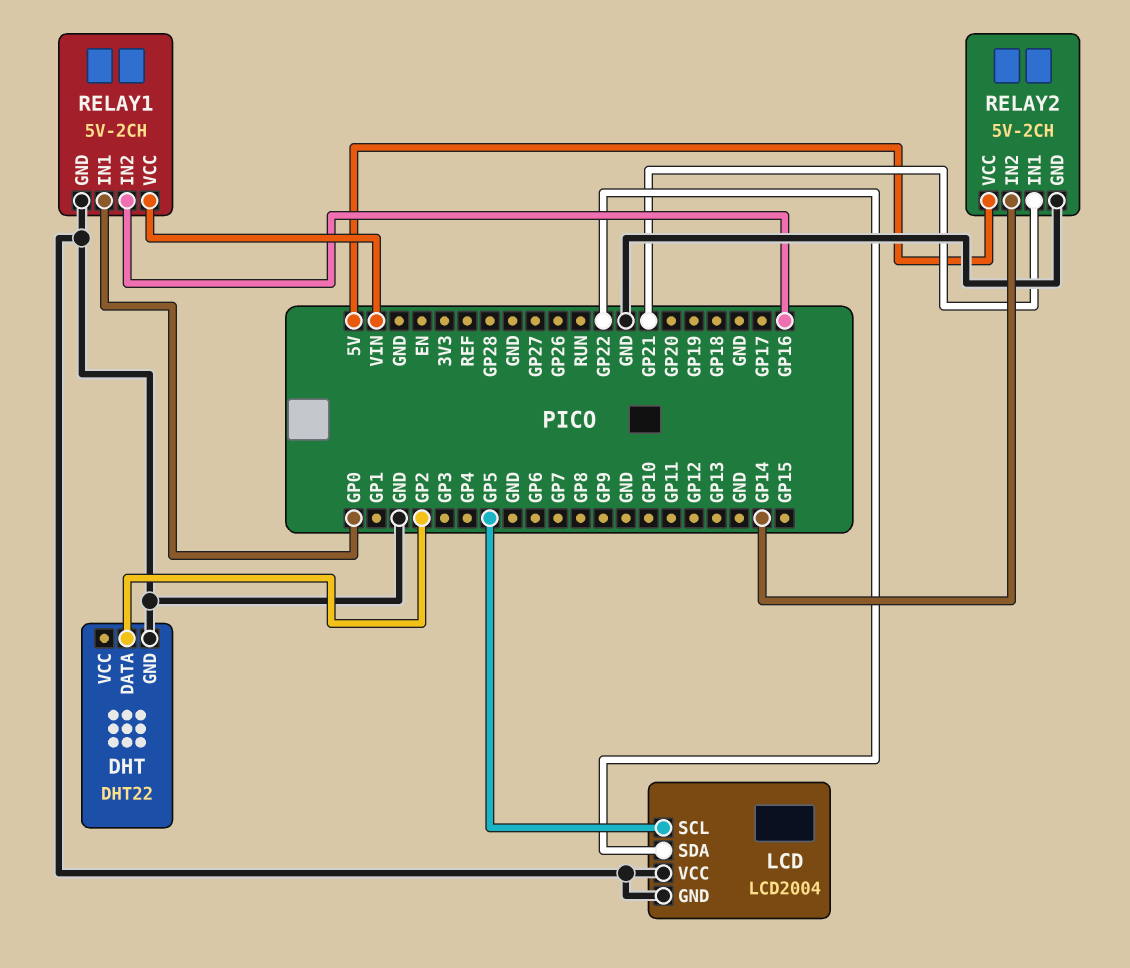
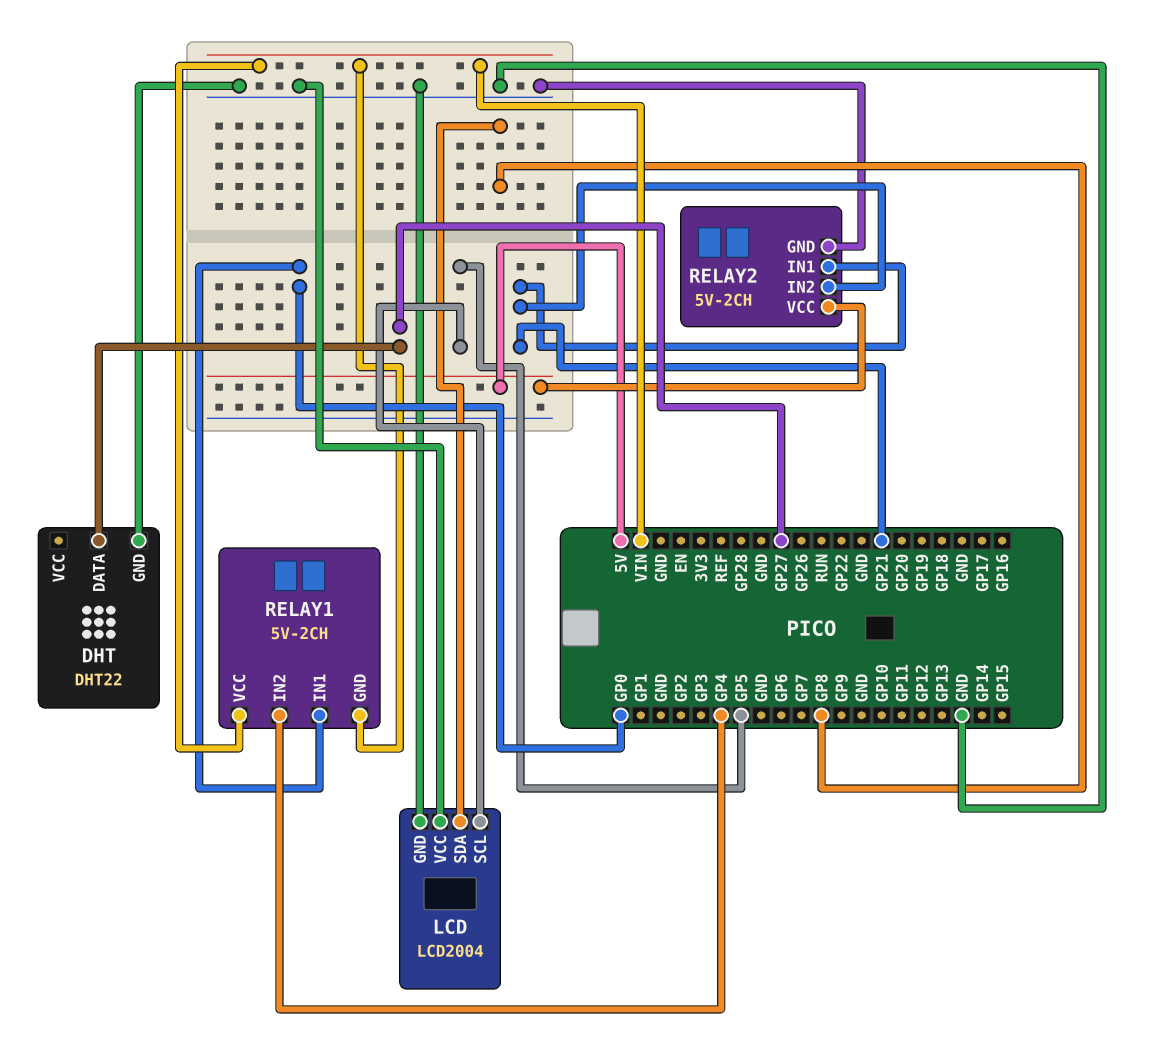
DHT pin DATA: GP2 -> GP27
LCD pin SDA: GP22 -> GP8
RELAY1 pin GND: GND -> VIN
RELAY1 pin IN2: GP16 -> GP4
RELAY2 pin IN2: GP14 -> GP21

